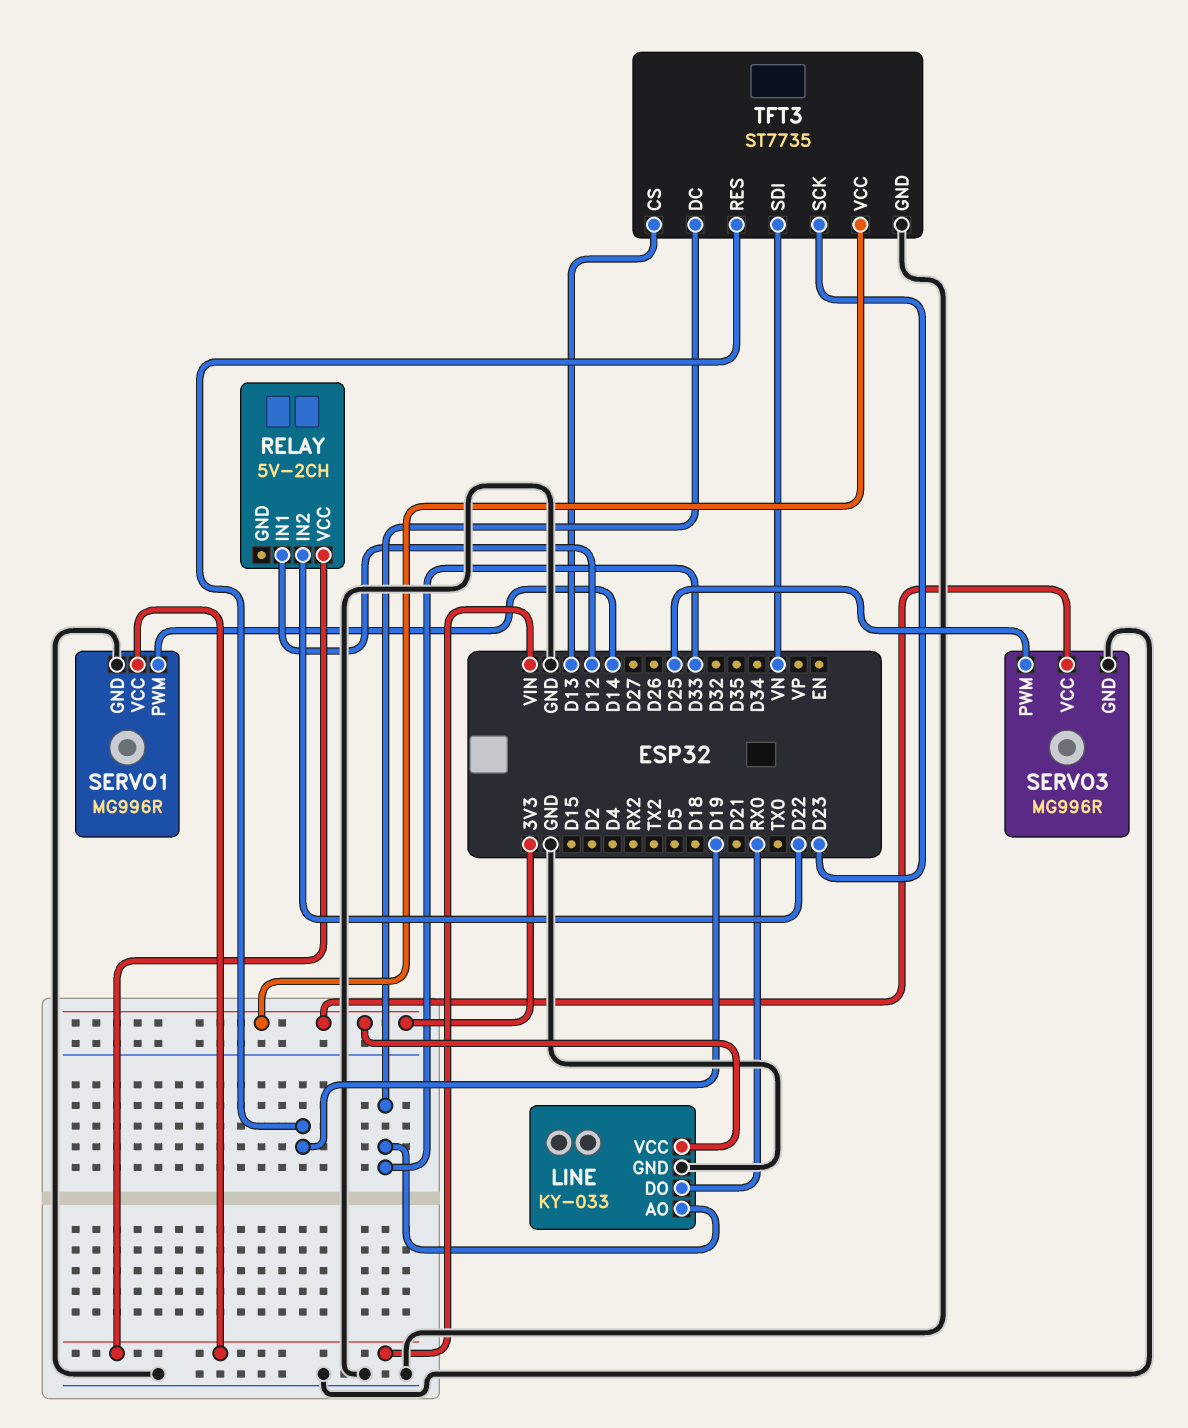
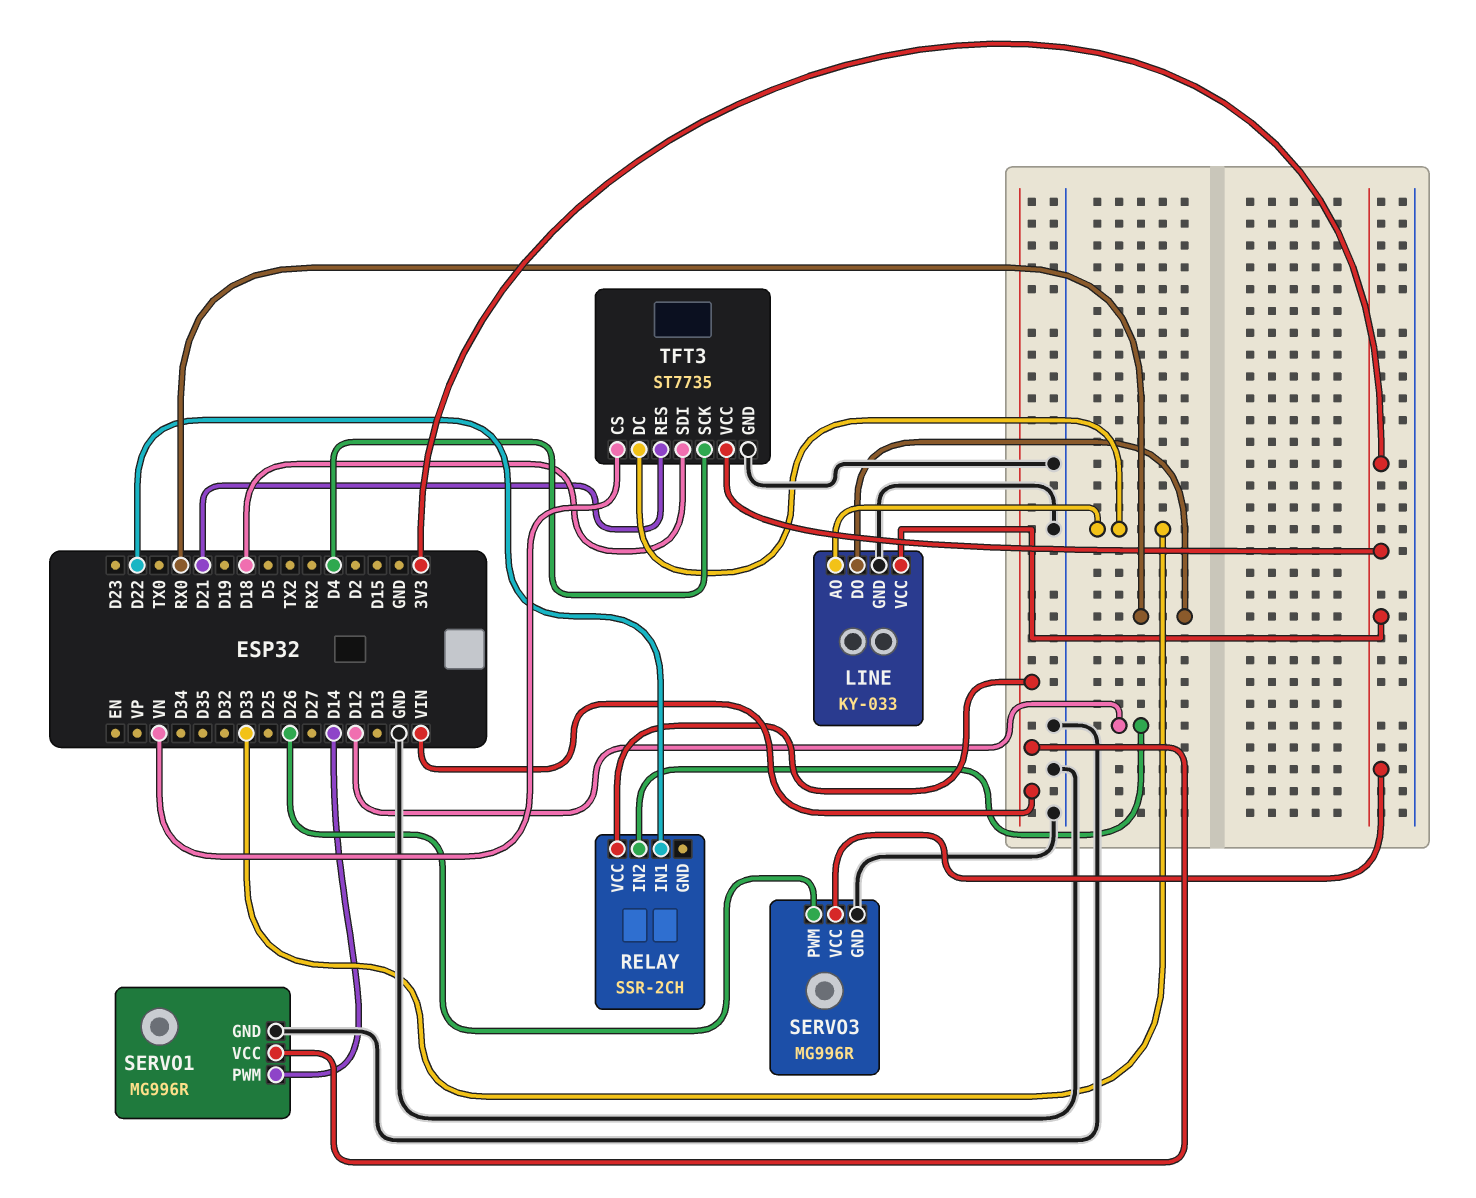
RELAY: 5V-2CH -> SSR-2CH
RELAY pin IN1: D12 -> D22
RELAY pin IN2: D22 -> D12
SERVO3 pin PWM: D25 -> D26
TFT3 pin CS: D13 -> VN
TFT3 pin RES: D19 -> D21
TFT3 pin SCK: D23 -> D4
TFT3 pin SDI: VN -> D18

